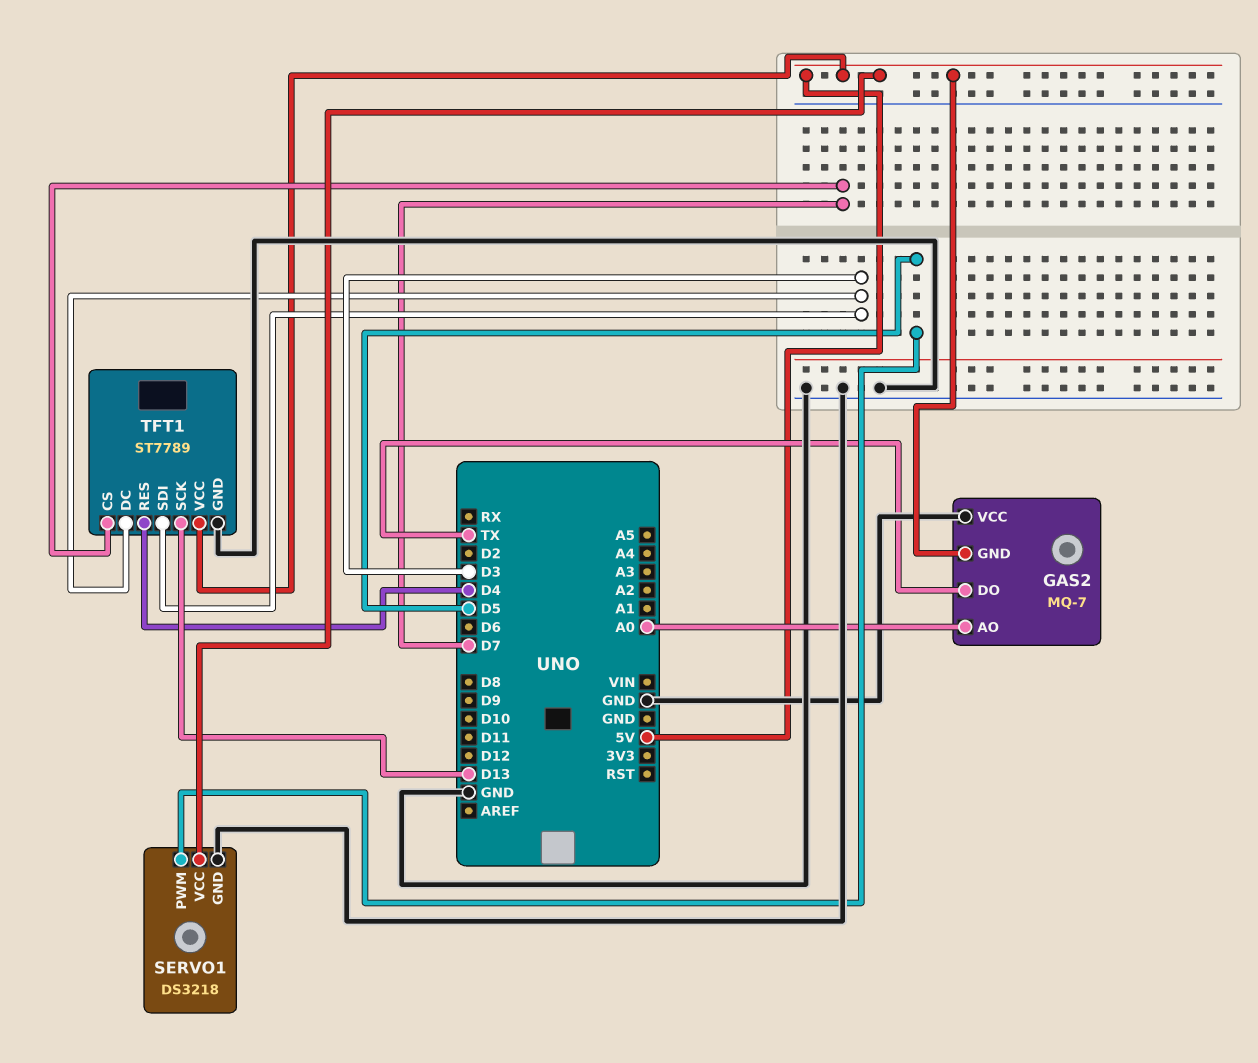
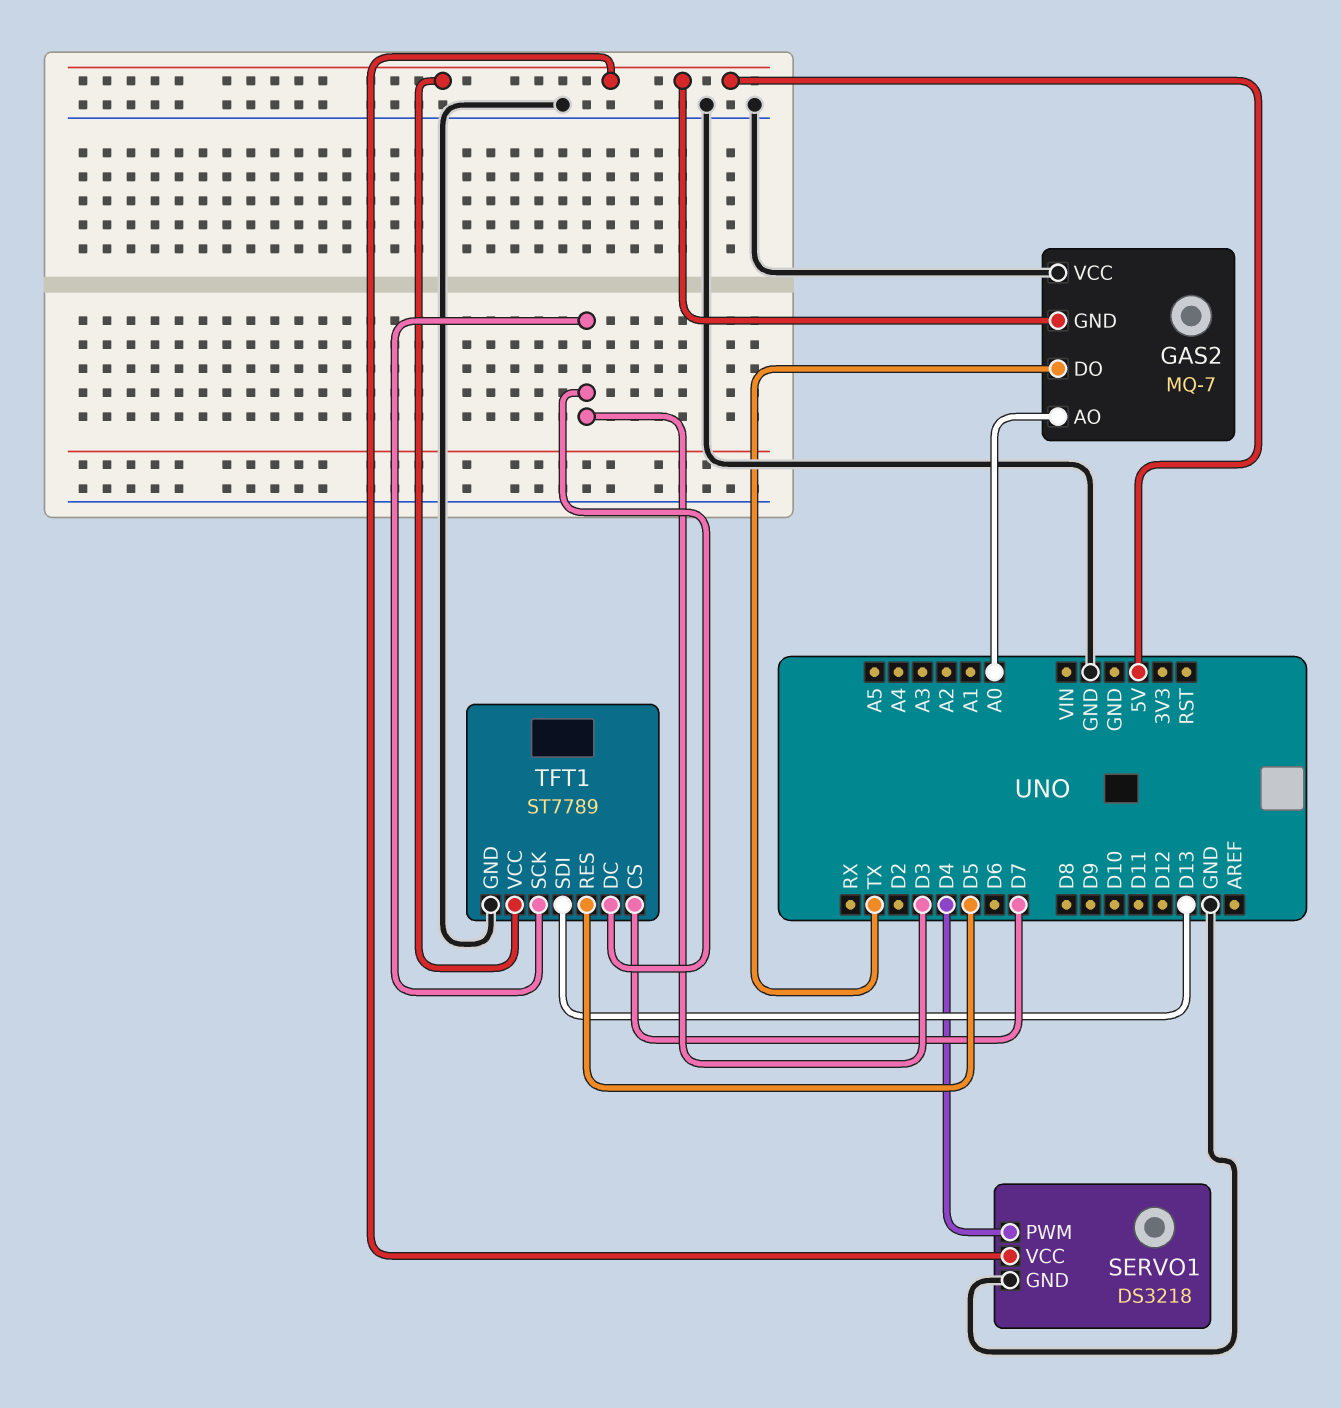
SERVO1 pin PWM: D5 -> D4
TFT1 pin RES: D4 -> D5
TFT1 pin SCK: D13 -> D3
TFT1 pin SDI: D3 -> D13

